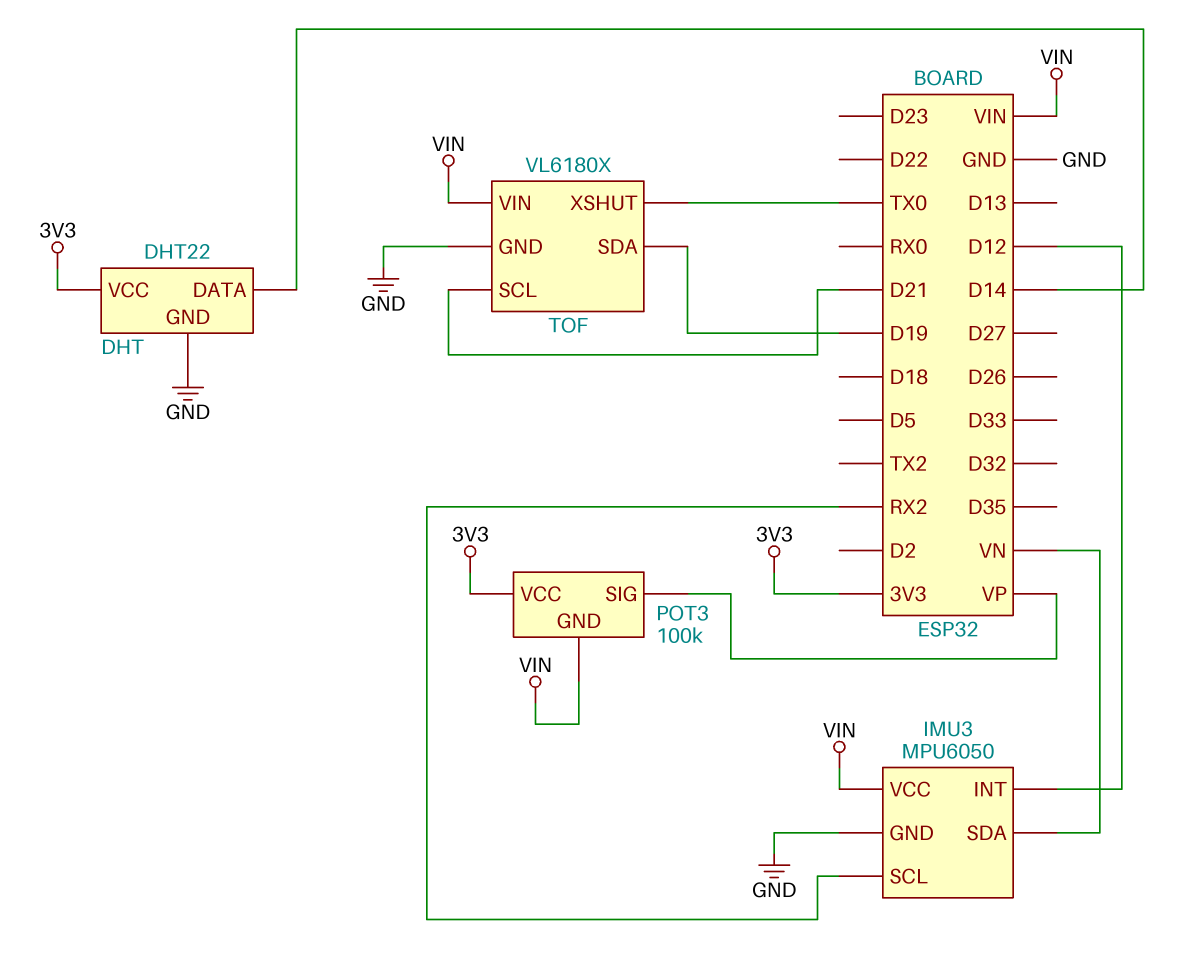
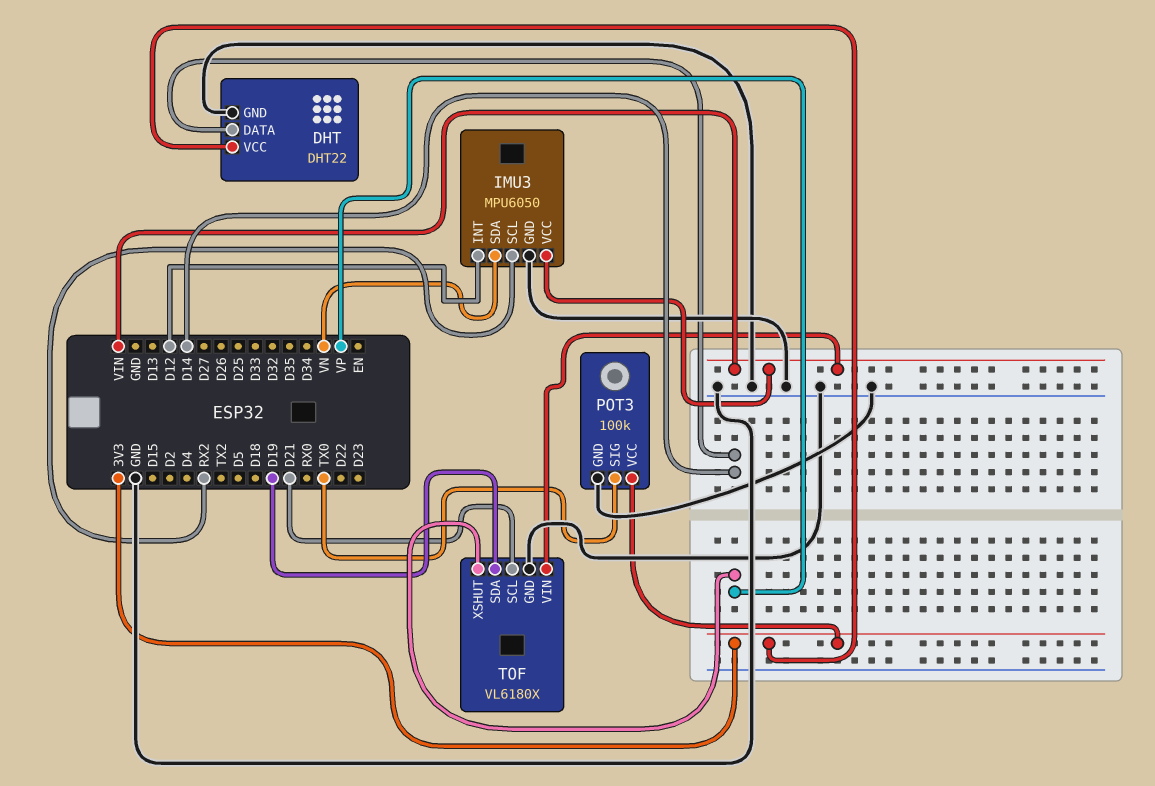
POT3 pin GND: VIN -> GND
POT3 pin SIG: VP -> TX0
TOF pin XSHUT: TX0 -> VP

